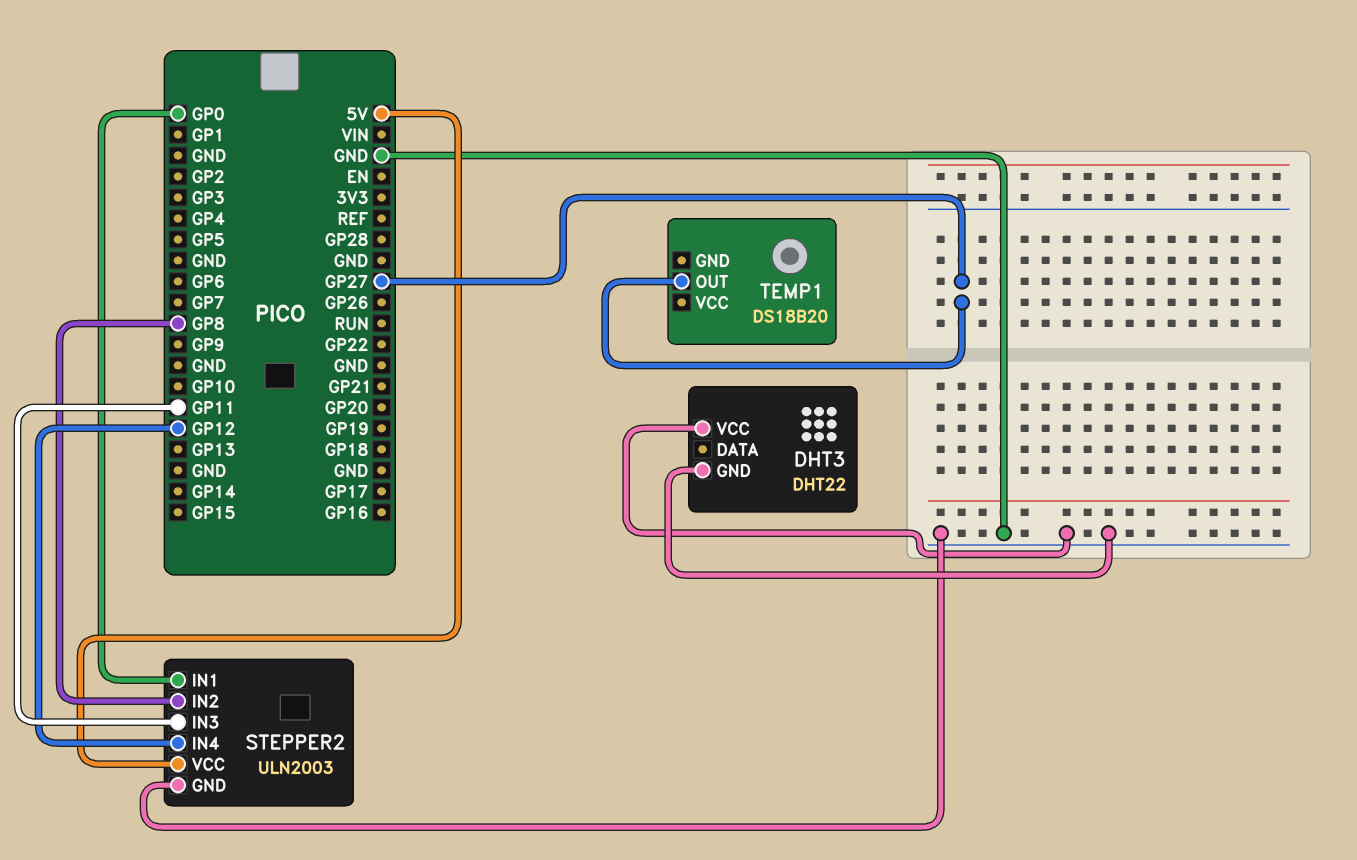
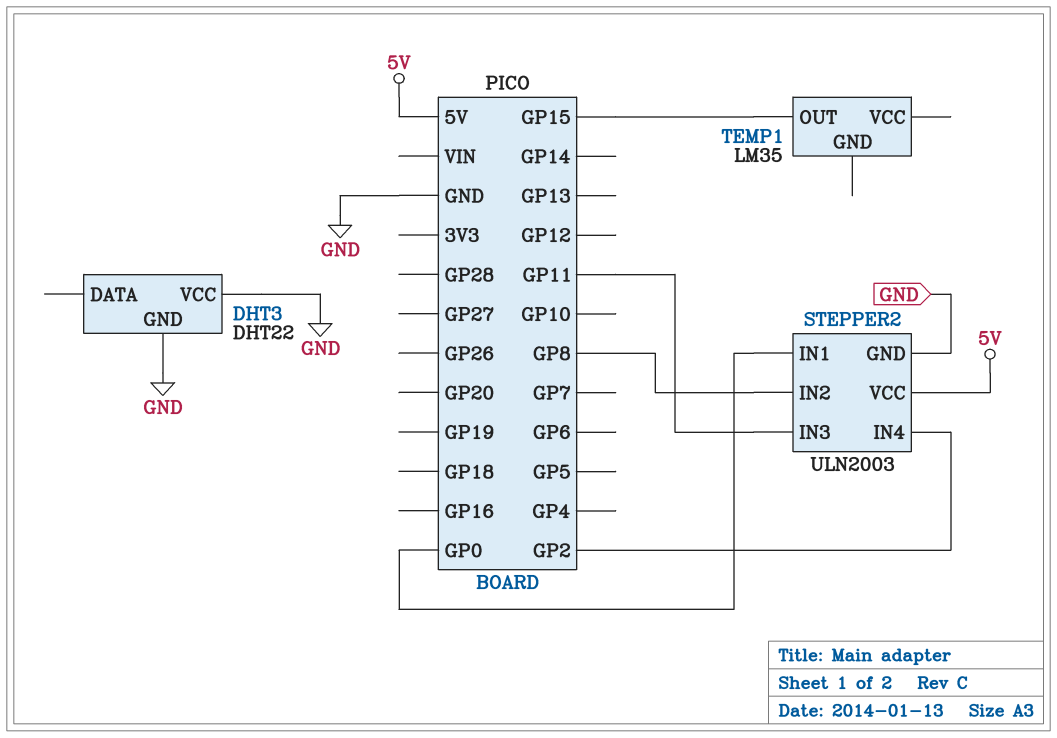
STEPPER2 pin IN4: GP12 -> GP2
TEMP1: DS18B20 -> LM35
TEMP1 pin OUT: GP27 -> GP15

